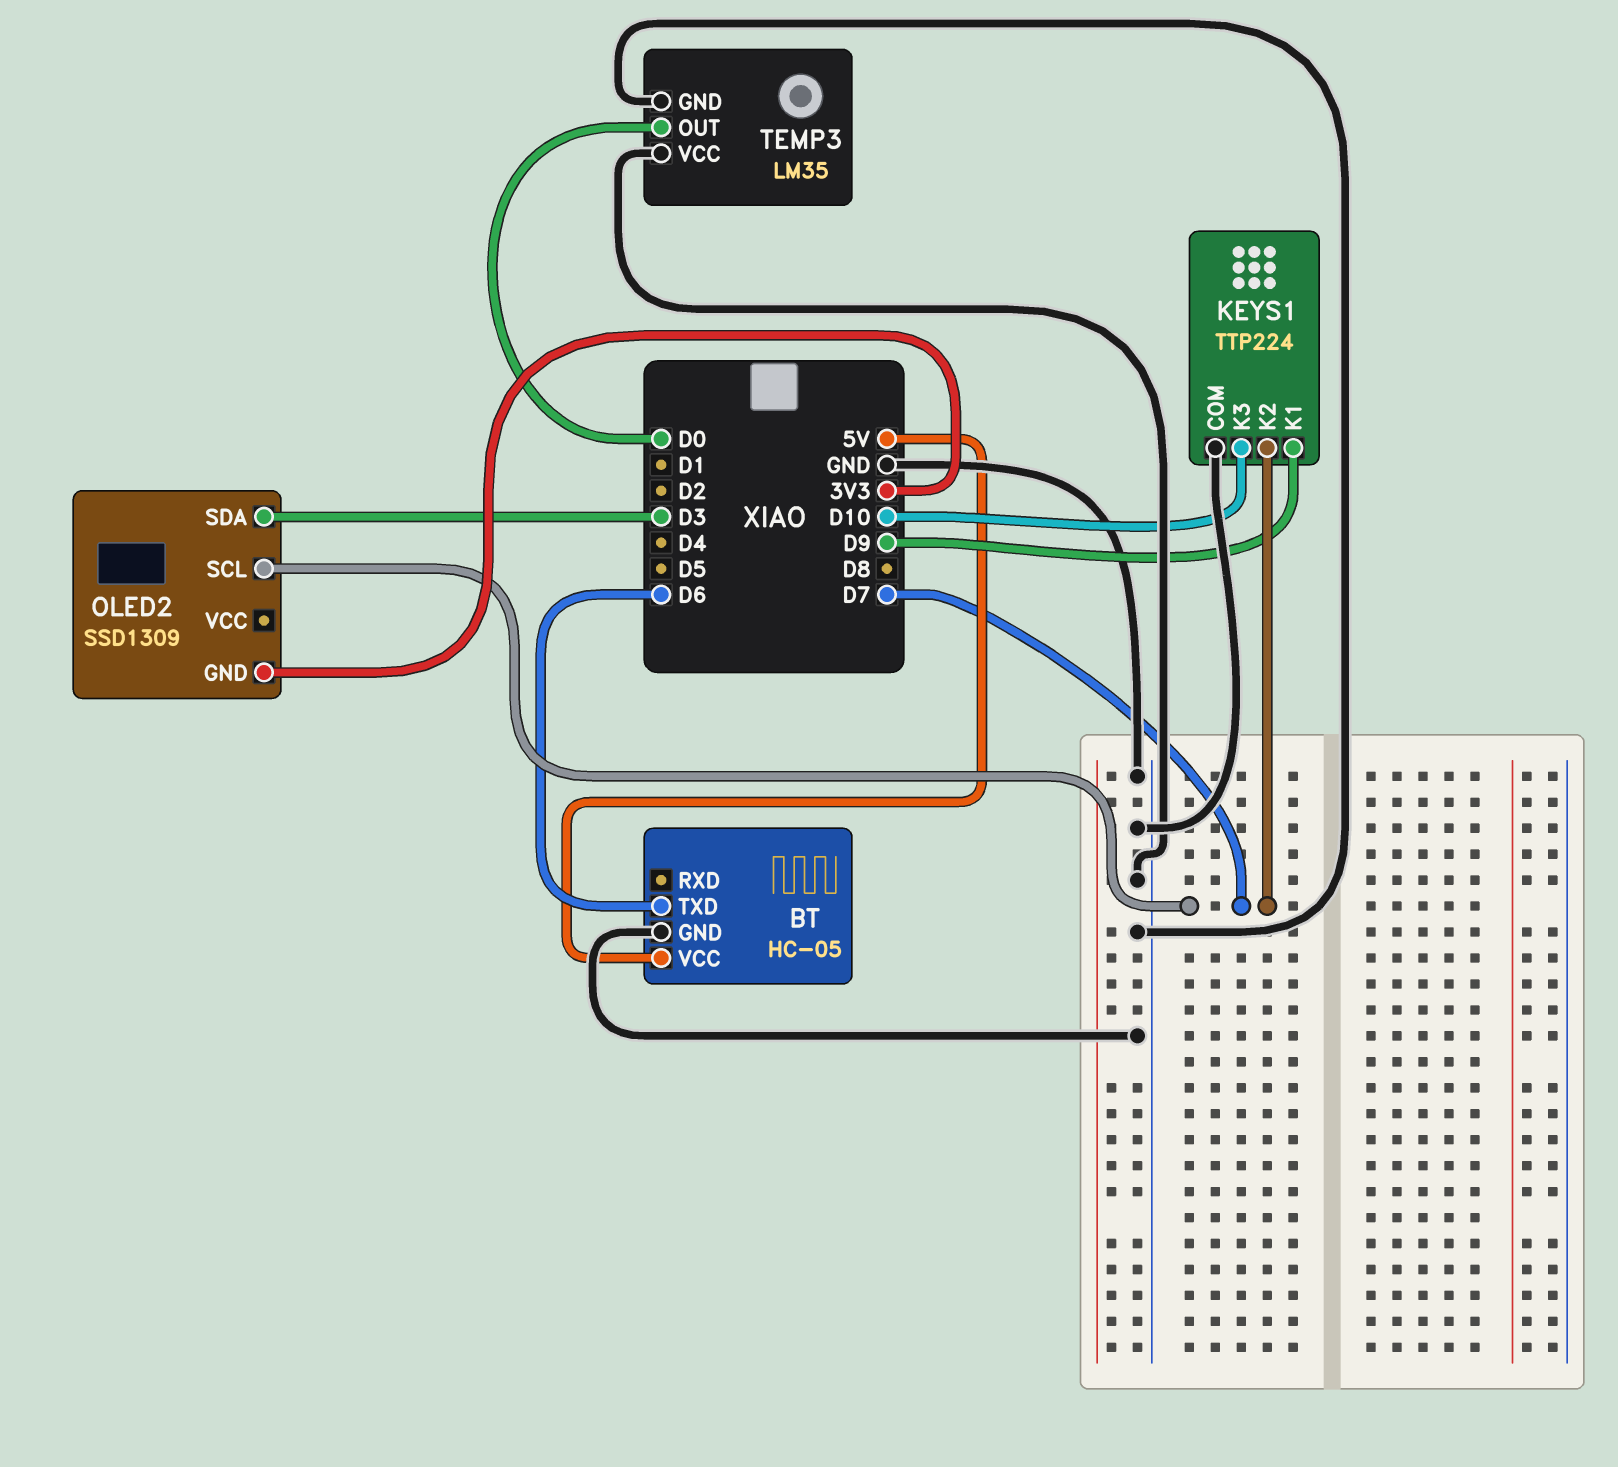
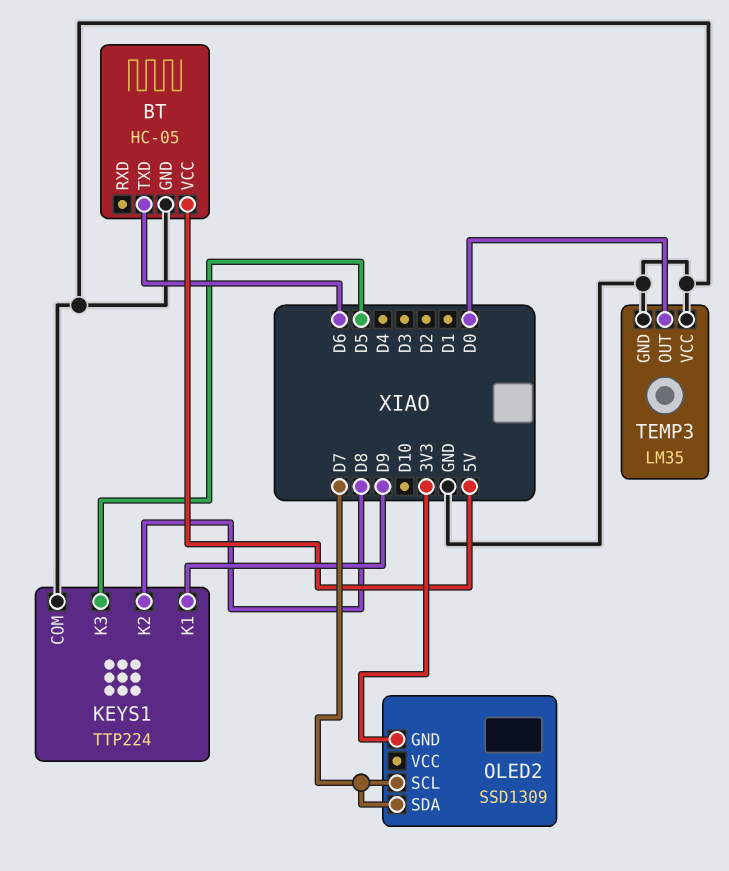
KEYS1 pin K2: D7 -> D8
KEYS1 pin K3: D10 -> D5
OLED2 pin SDA: D3 -> D7

